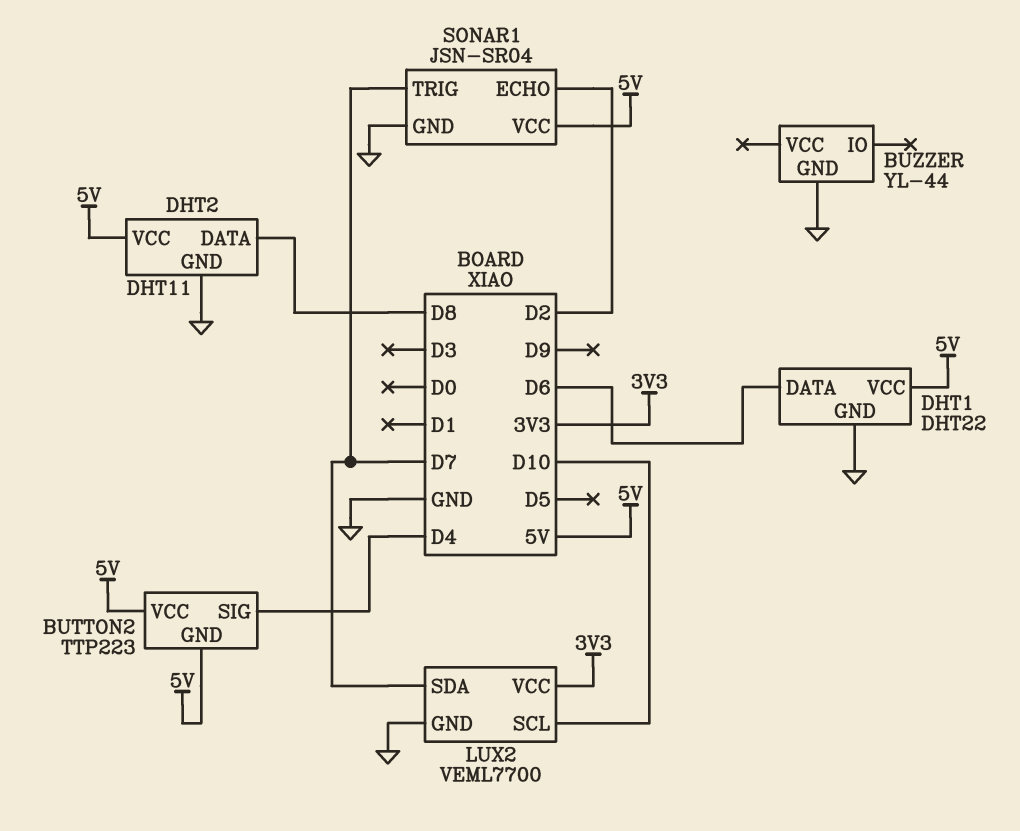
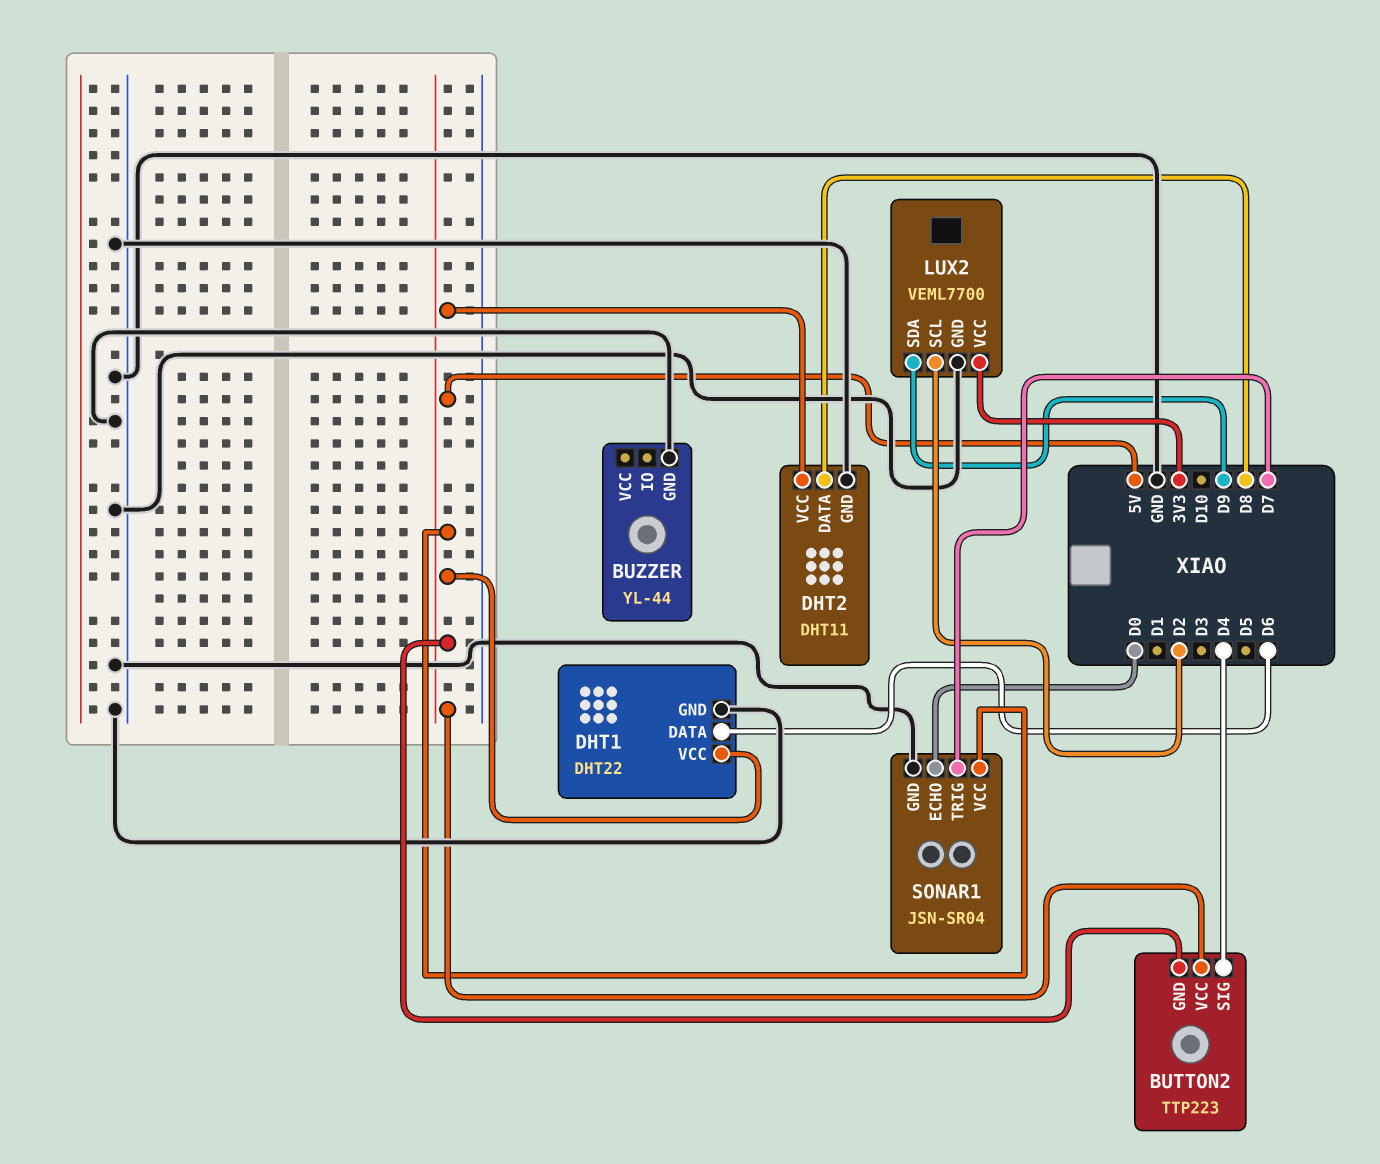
LUX2 pin SCL: D10 -> D2
LUX2 pin SDA: D7 -> D9
SONAR1 pin ECHO: D2 -> D0

